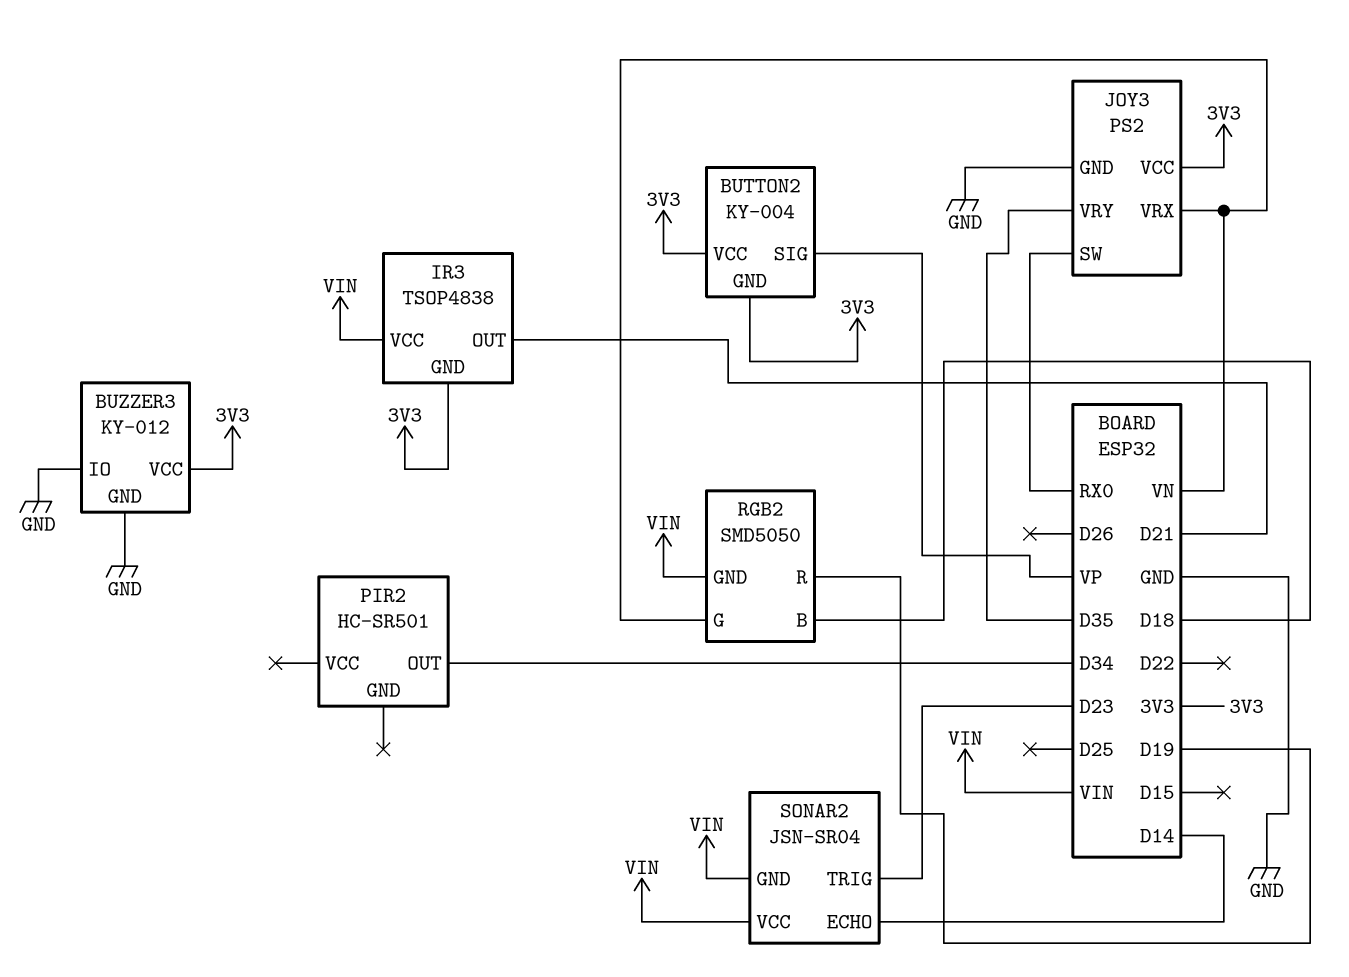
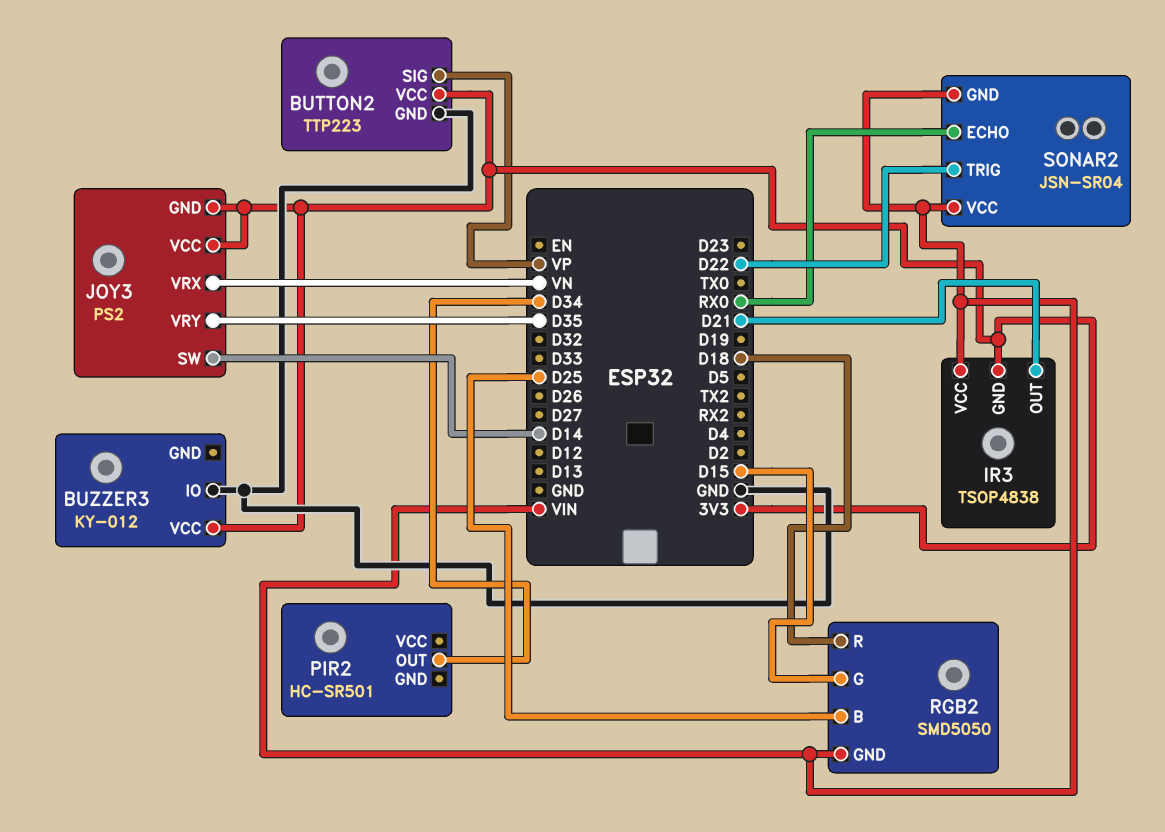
BUTTON2: KY-004 -> TTP223
BUTTON2 pin GND: 3V3 -> GND
BUZZER3 pin GND: GND -> none
JOY3 pin GND: GND -> 3V3
JOY3 pin SW: RX0 -> D14
RGB2 pin B: D18 -> D25
RGB2 pin G: VN -> D15
RGB2 pin R: D19 -> D18
SONAR2 pin ECHO: D14 -> RX0
SONAR2 pin TRIG: D23 -> D22

